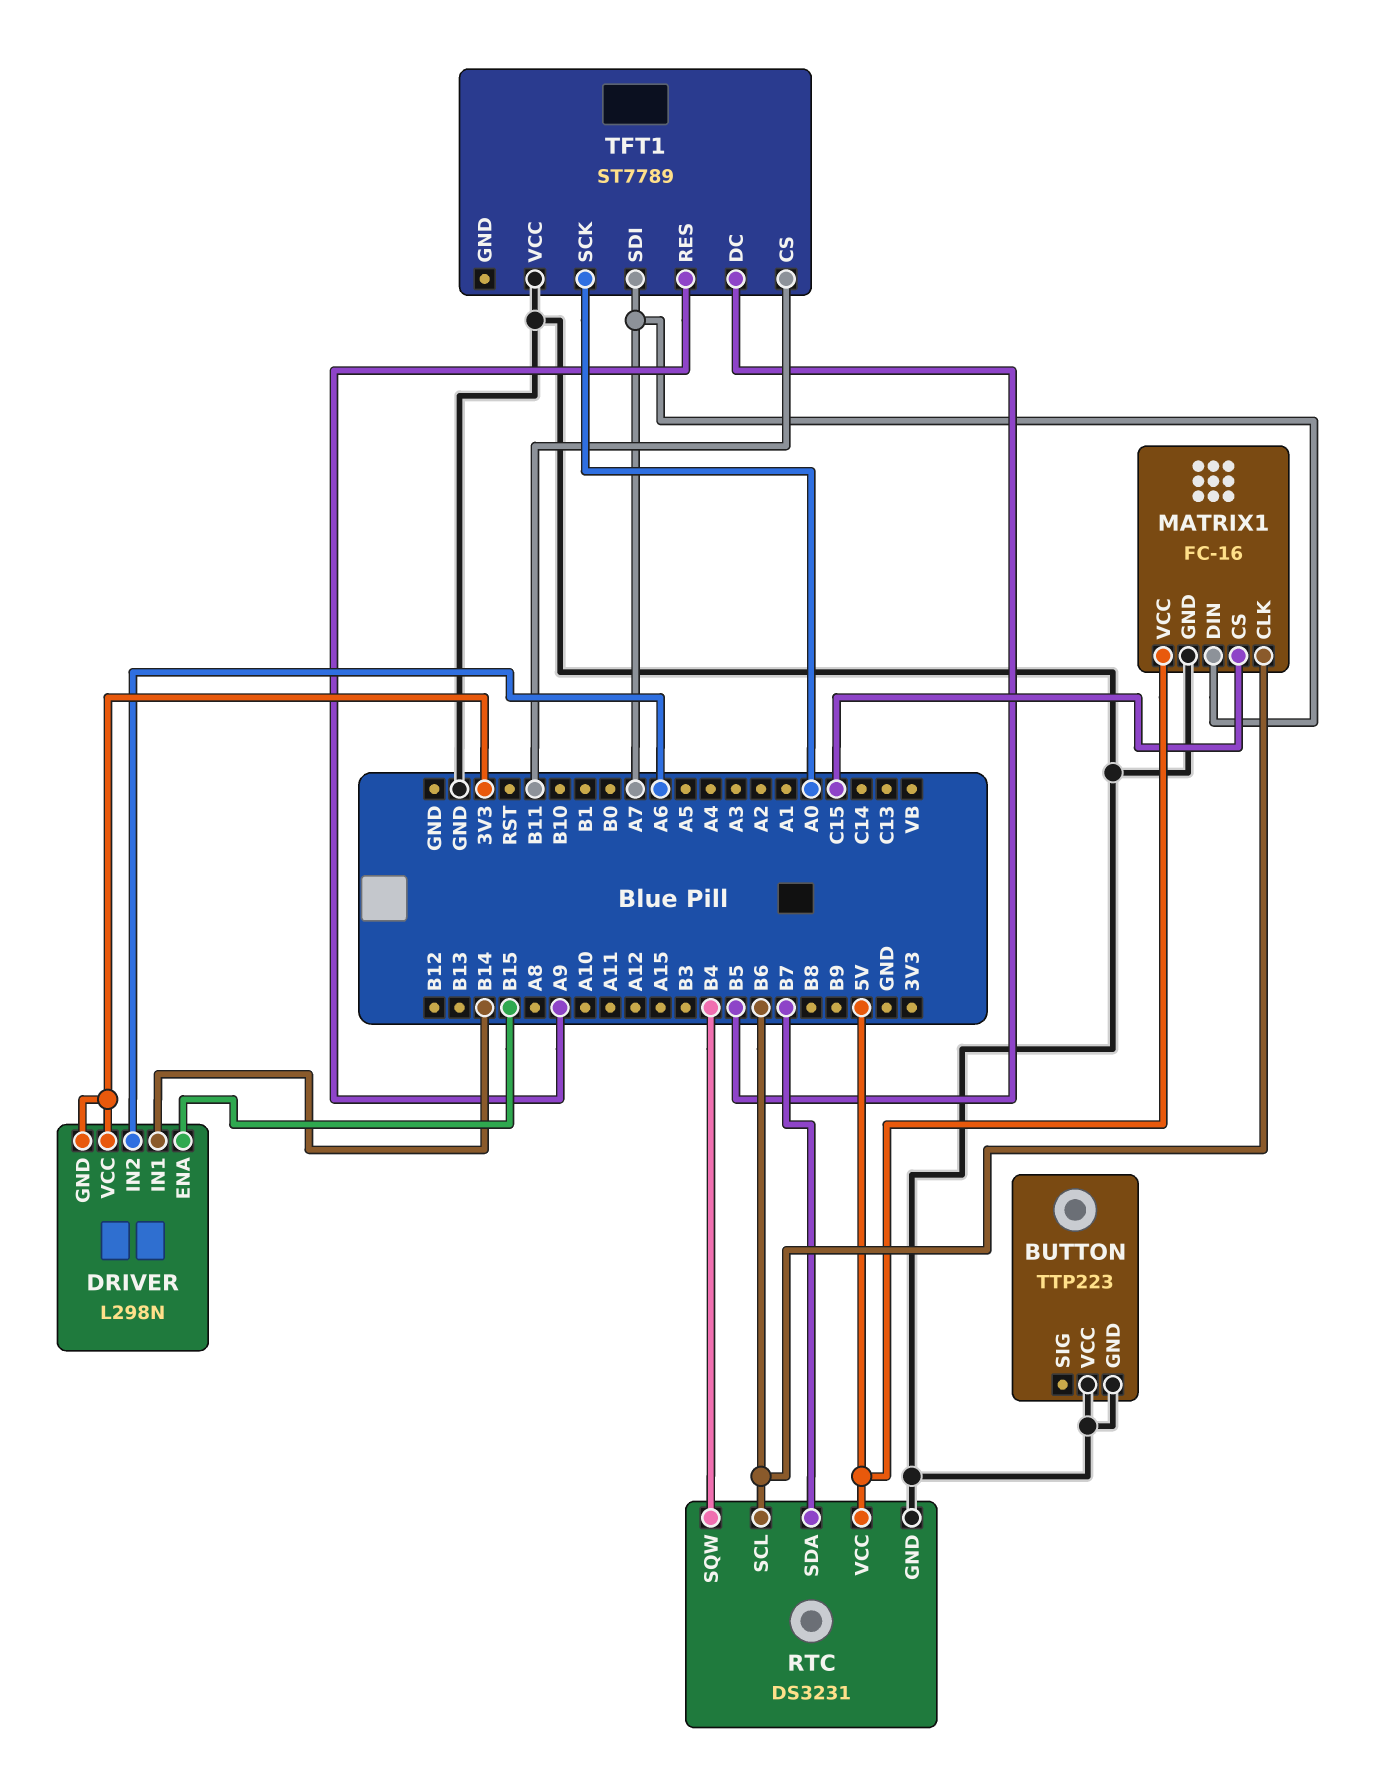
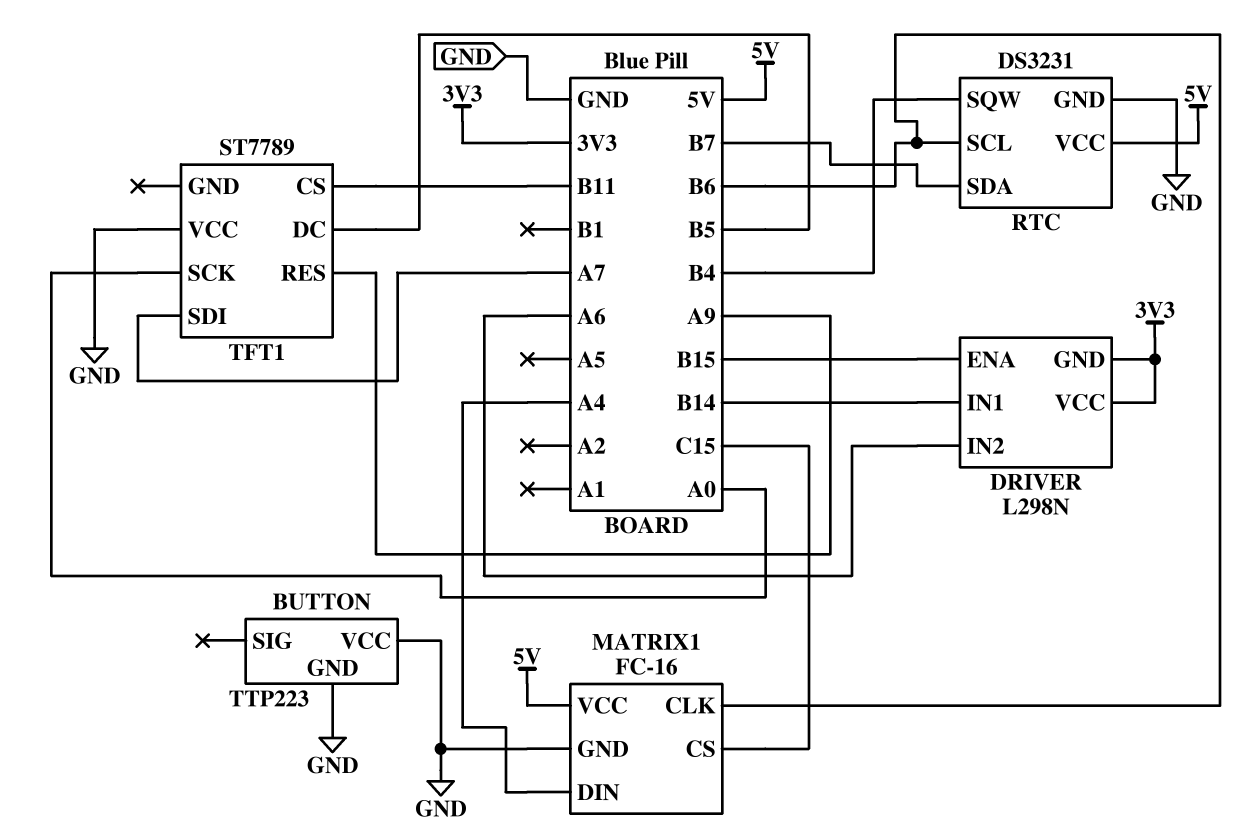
MATRIX1 pin DIN: A7 -> A4

